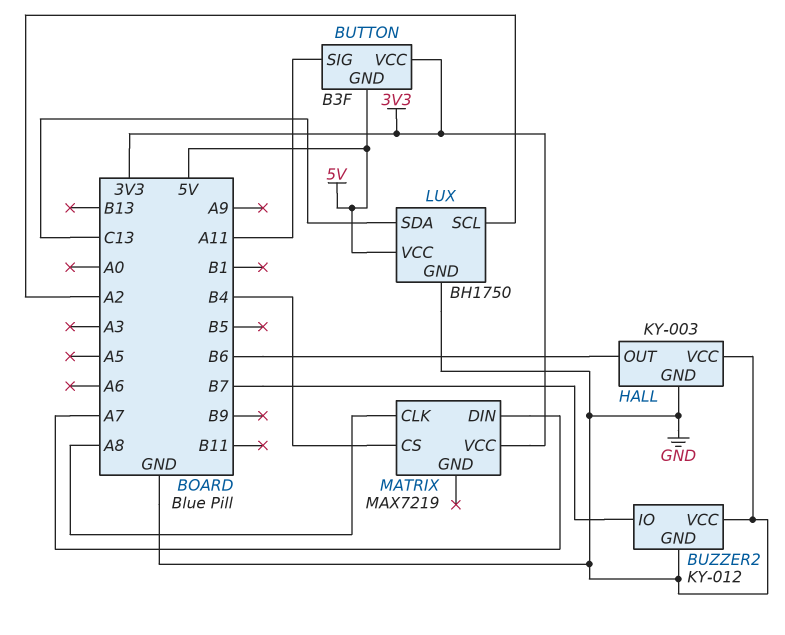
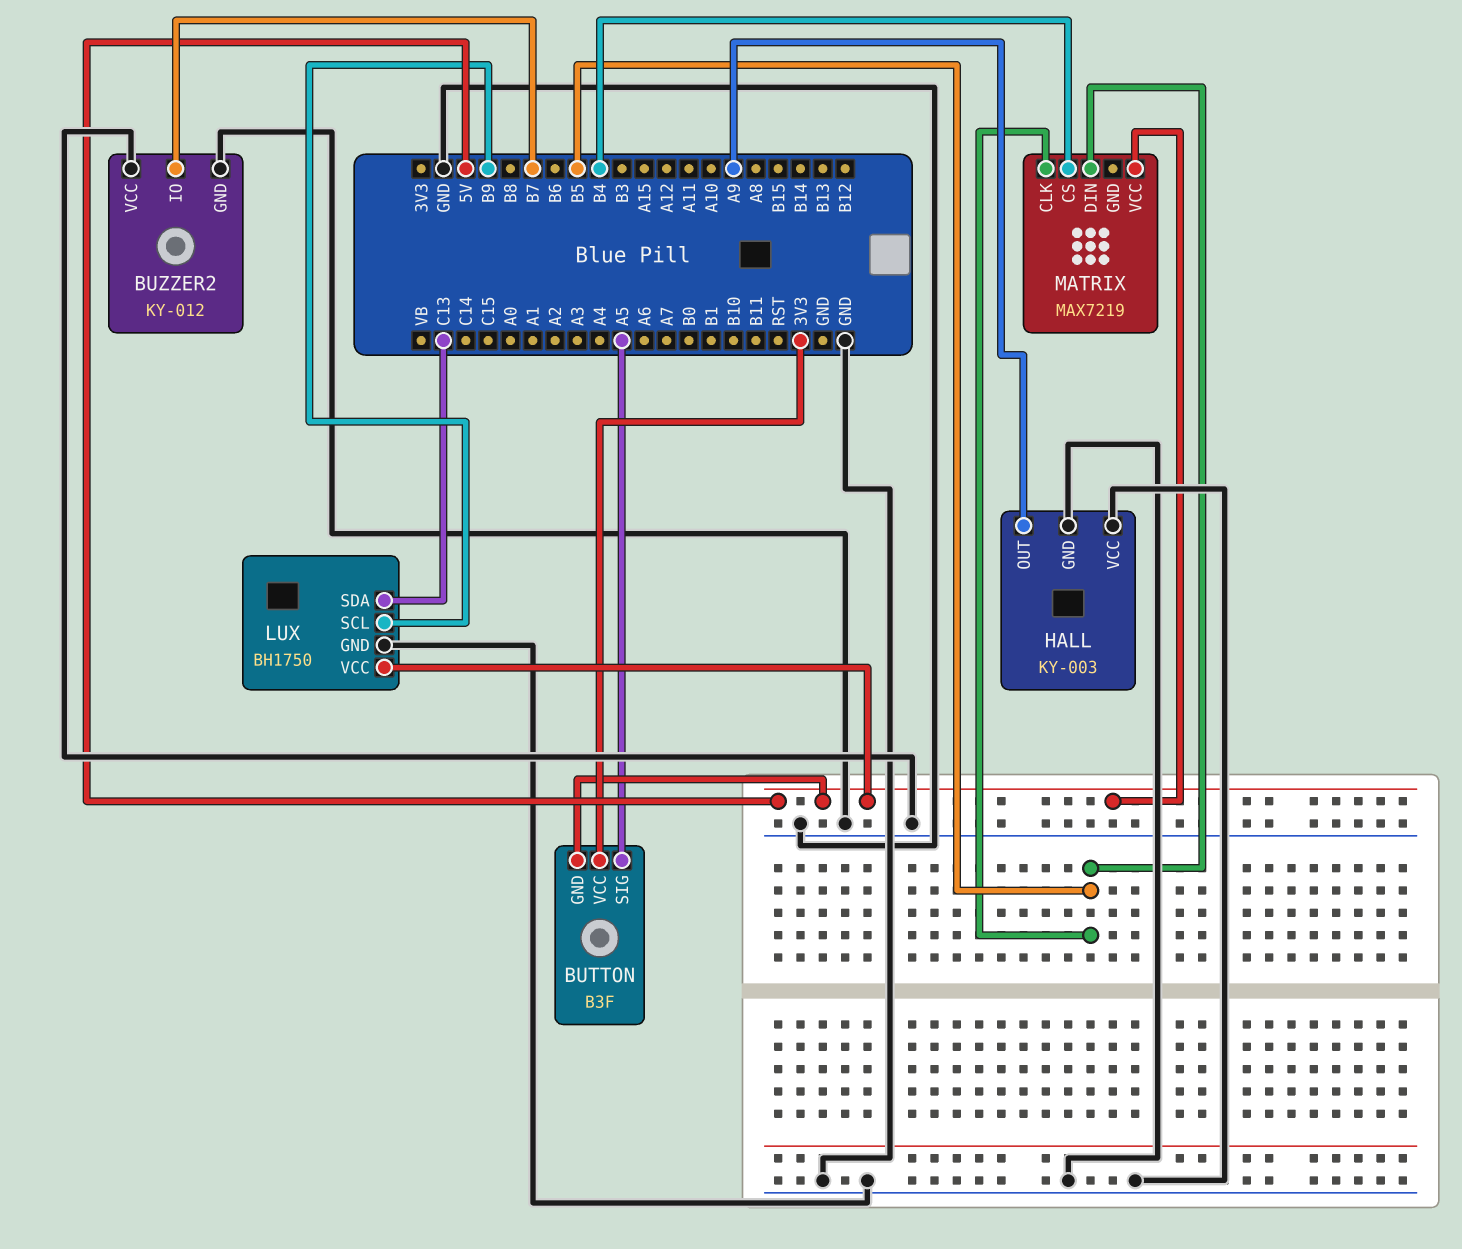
BUTTON pin SIG: A11 -> A5
HALL pin OUT: B6 -> A9
LUX pin SCL: A2 -> B9
MATRIX pin CLK: A8 -> B5
MATRIX pin DIN: A7 -> B5
MATRIX pin VCC: 3V3 -> 5V

